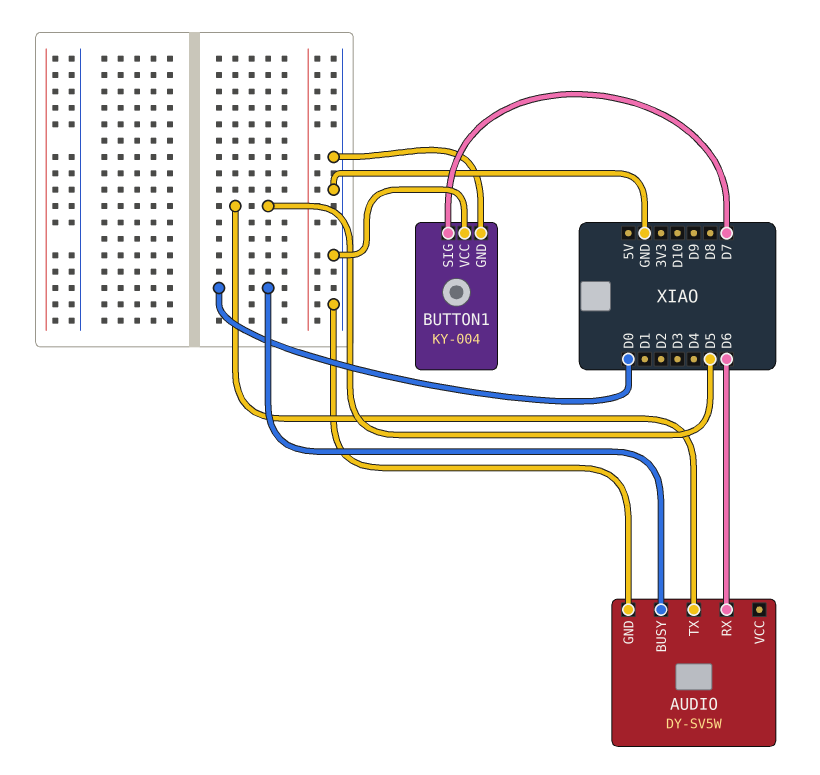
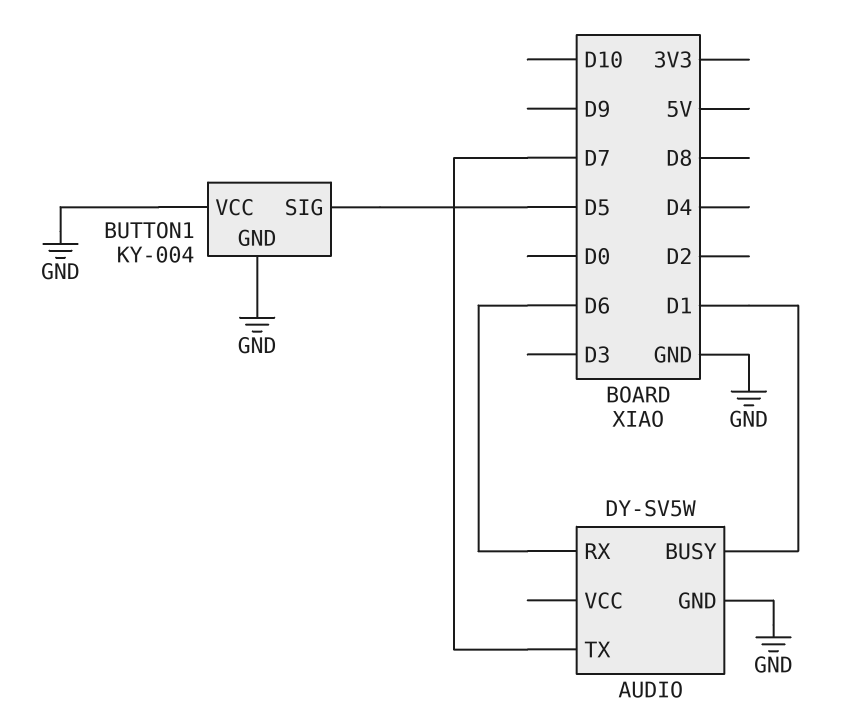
AUDIO pin BUSY: D0 -> D1
AUDIO pin TX: D5 -> D7
BUTTON1 pin SIG: D7 -> D5

